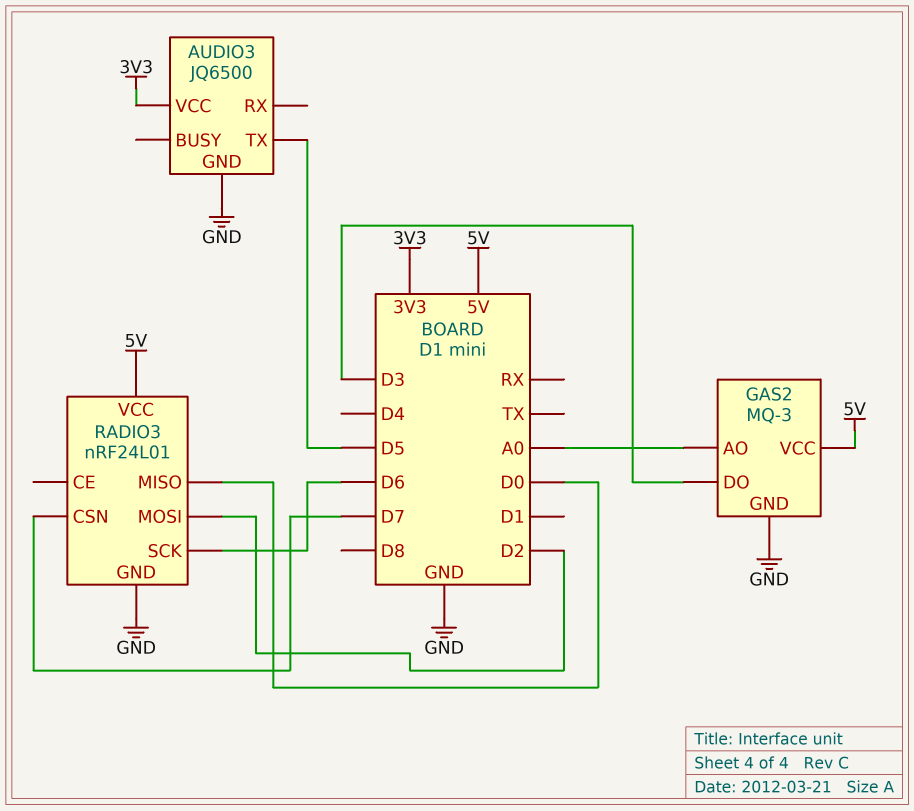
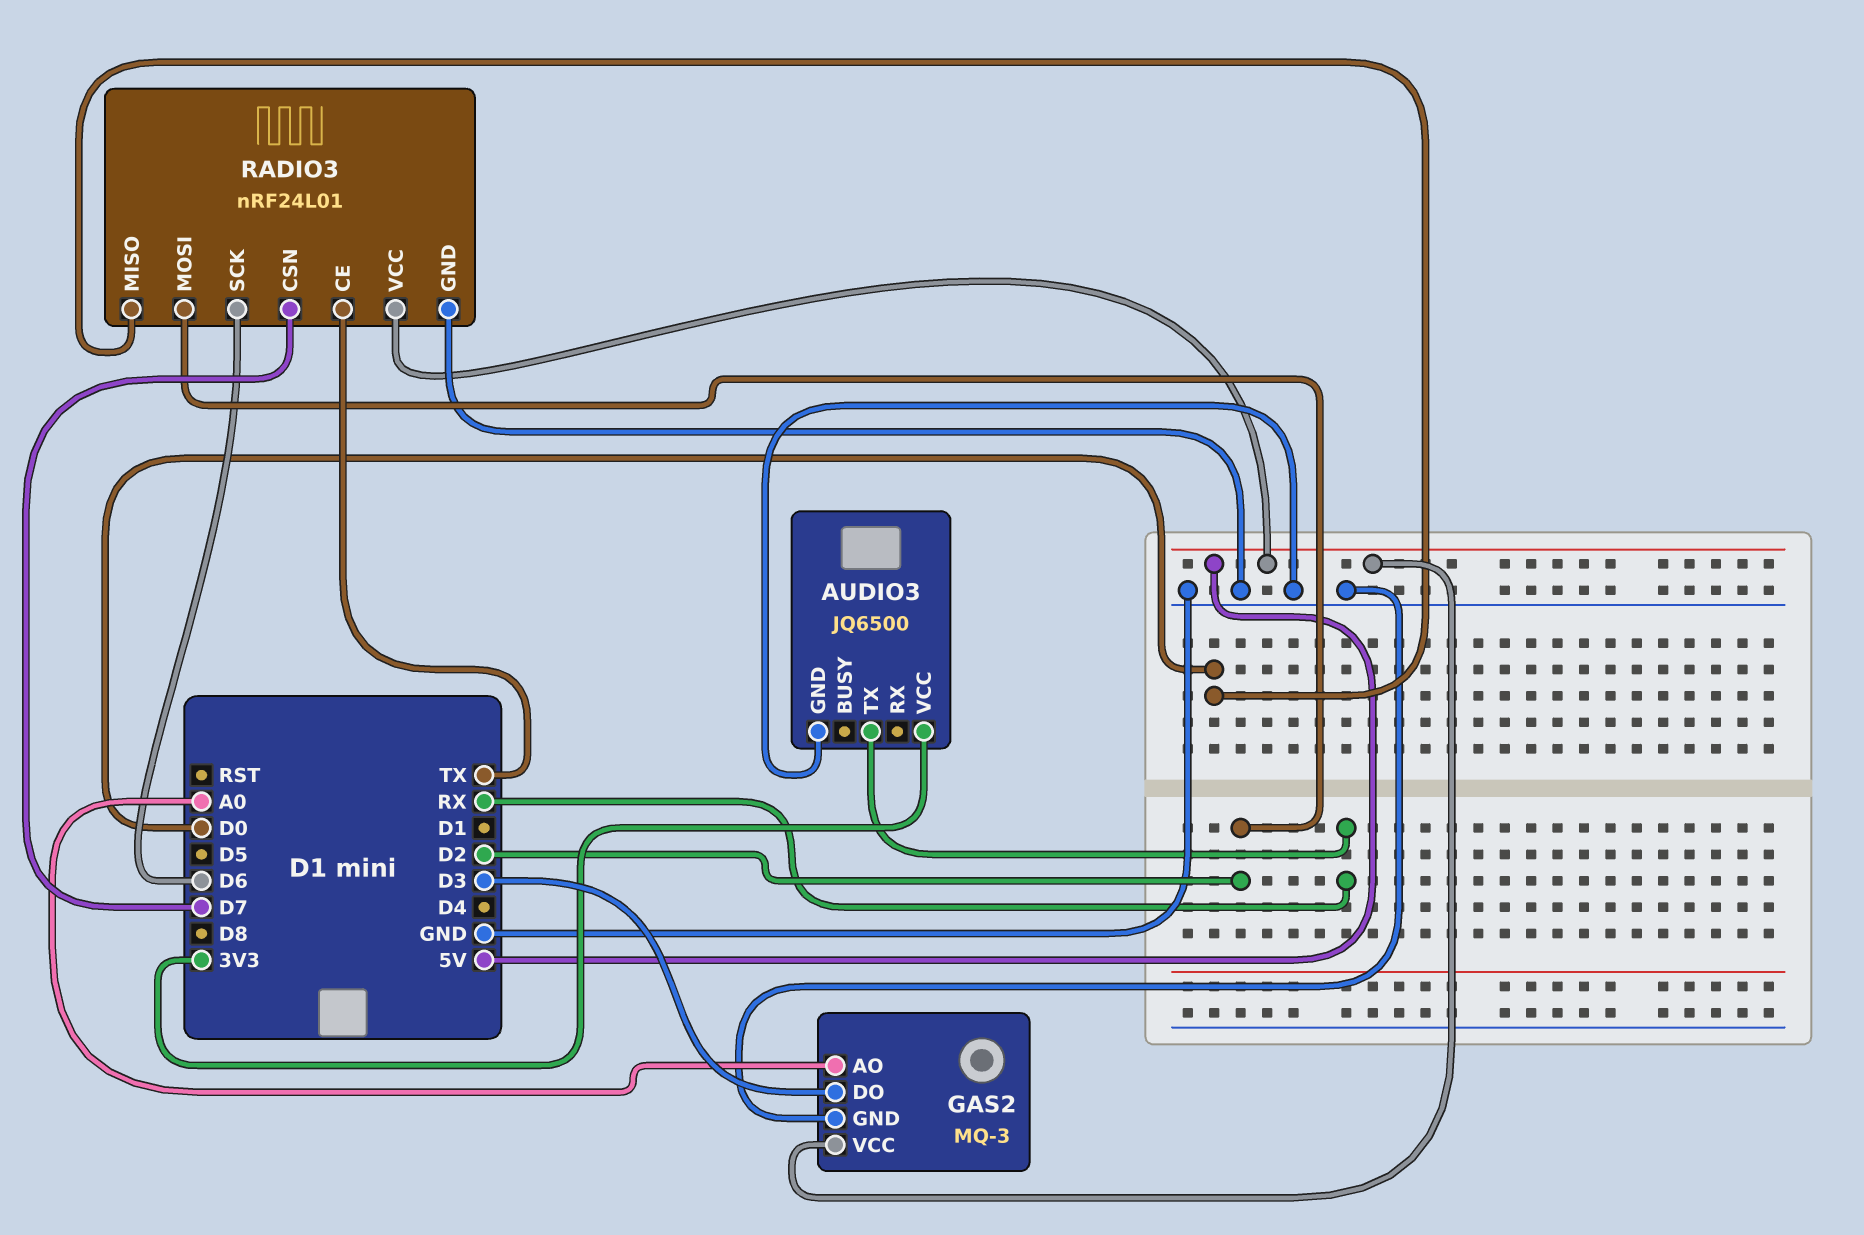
AUDIO3 pin TX: D5 -> RX
RADIO3 pin CE: none -> TX

